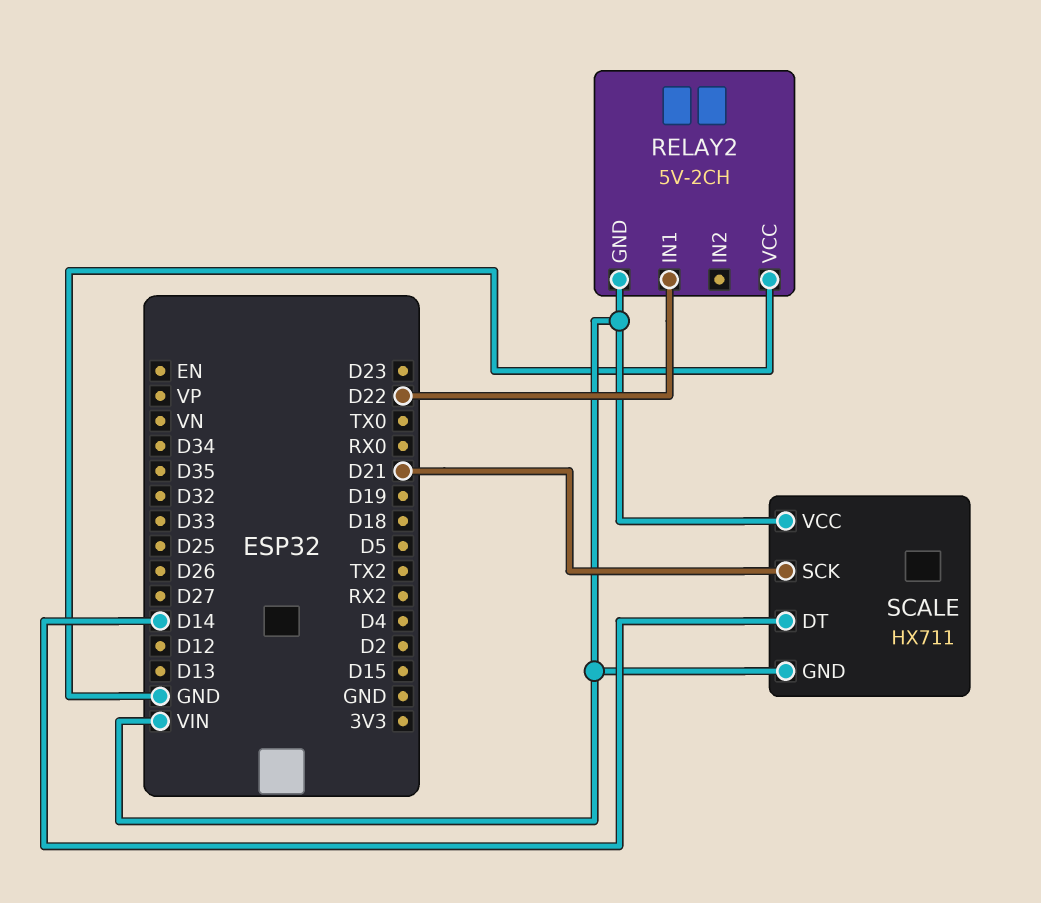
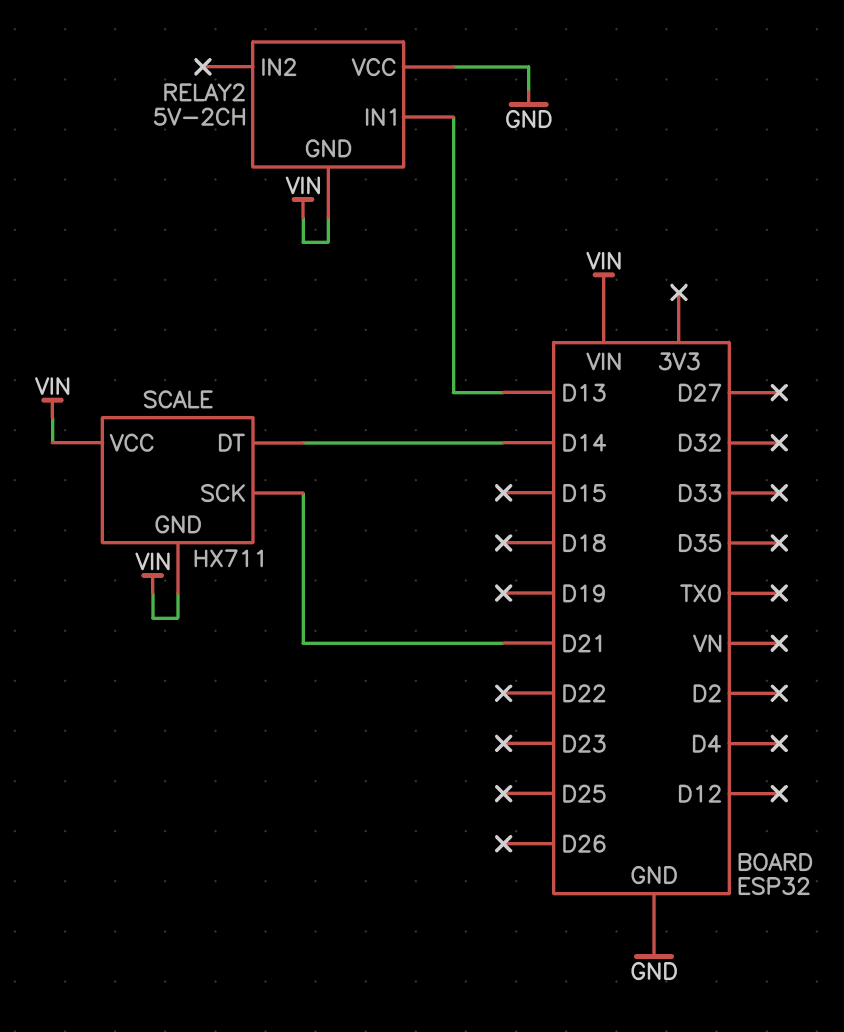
RELAY2 pin IN1: D22 -> D13

